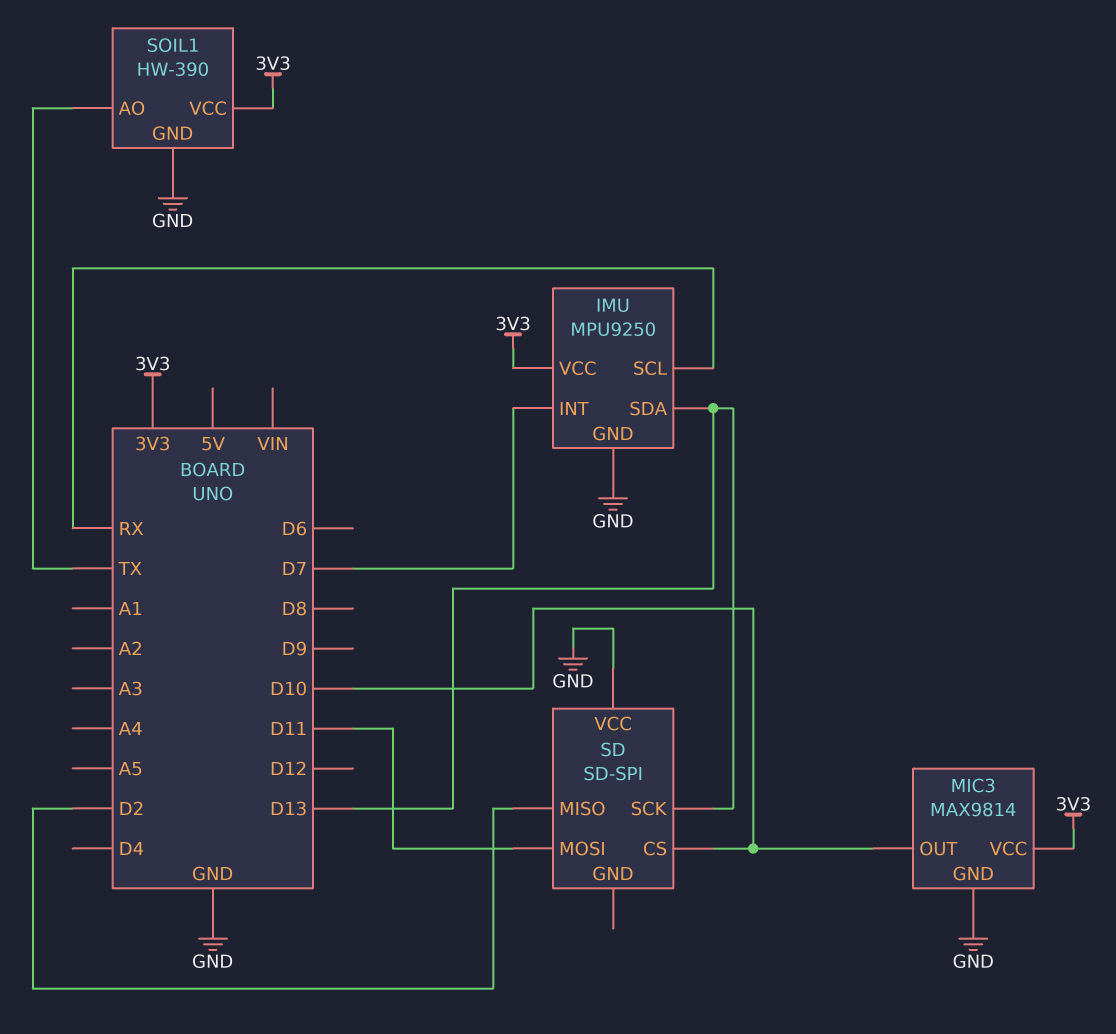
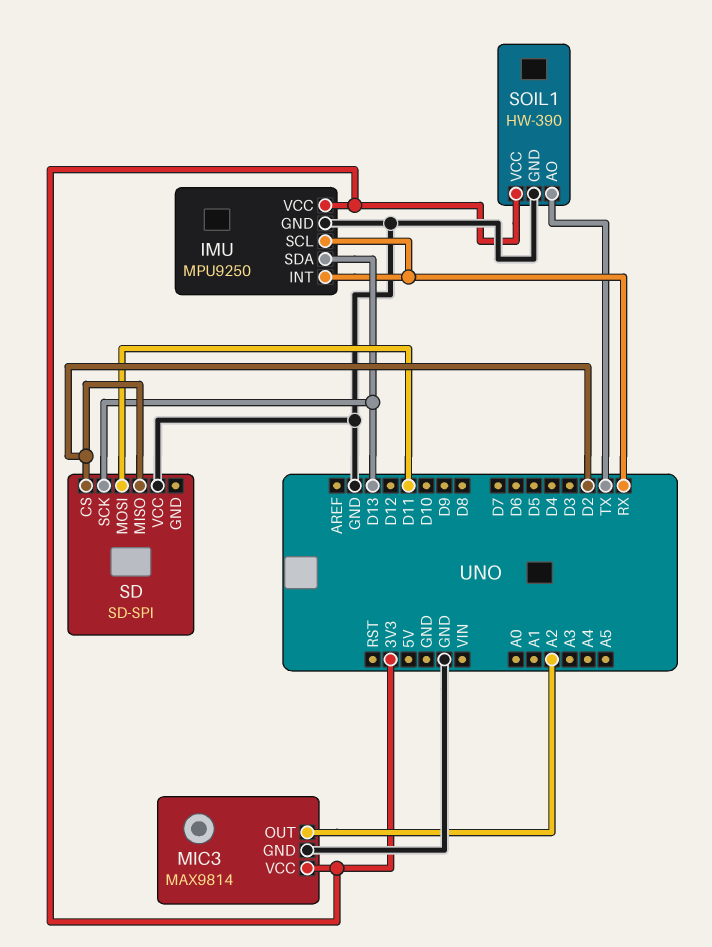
IMU pin INT: D7 -> RX
MIC3 pin OUT: D10 -> A2
SD pin CS: D10 -> D2

